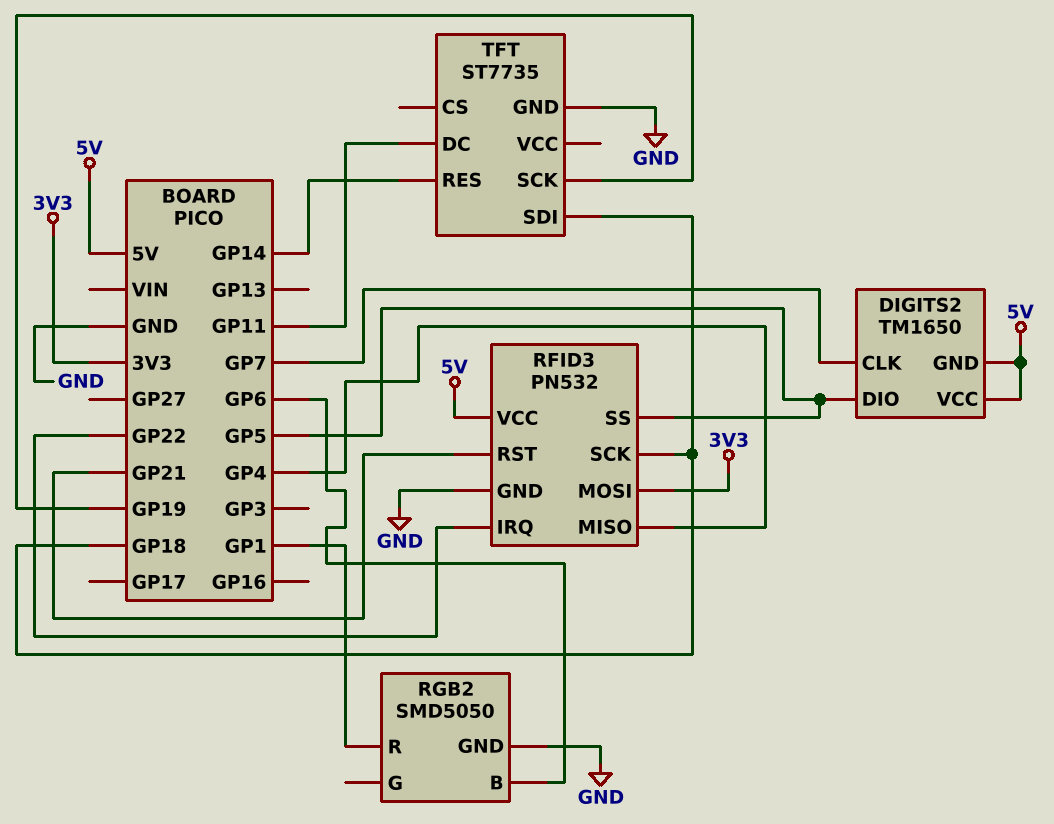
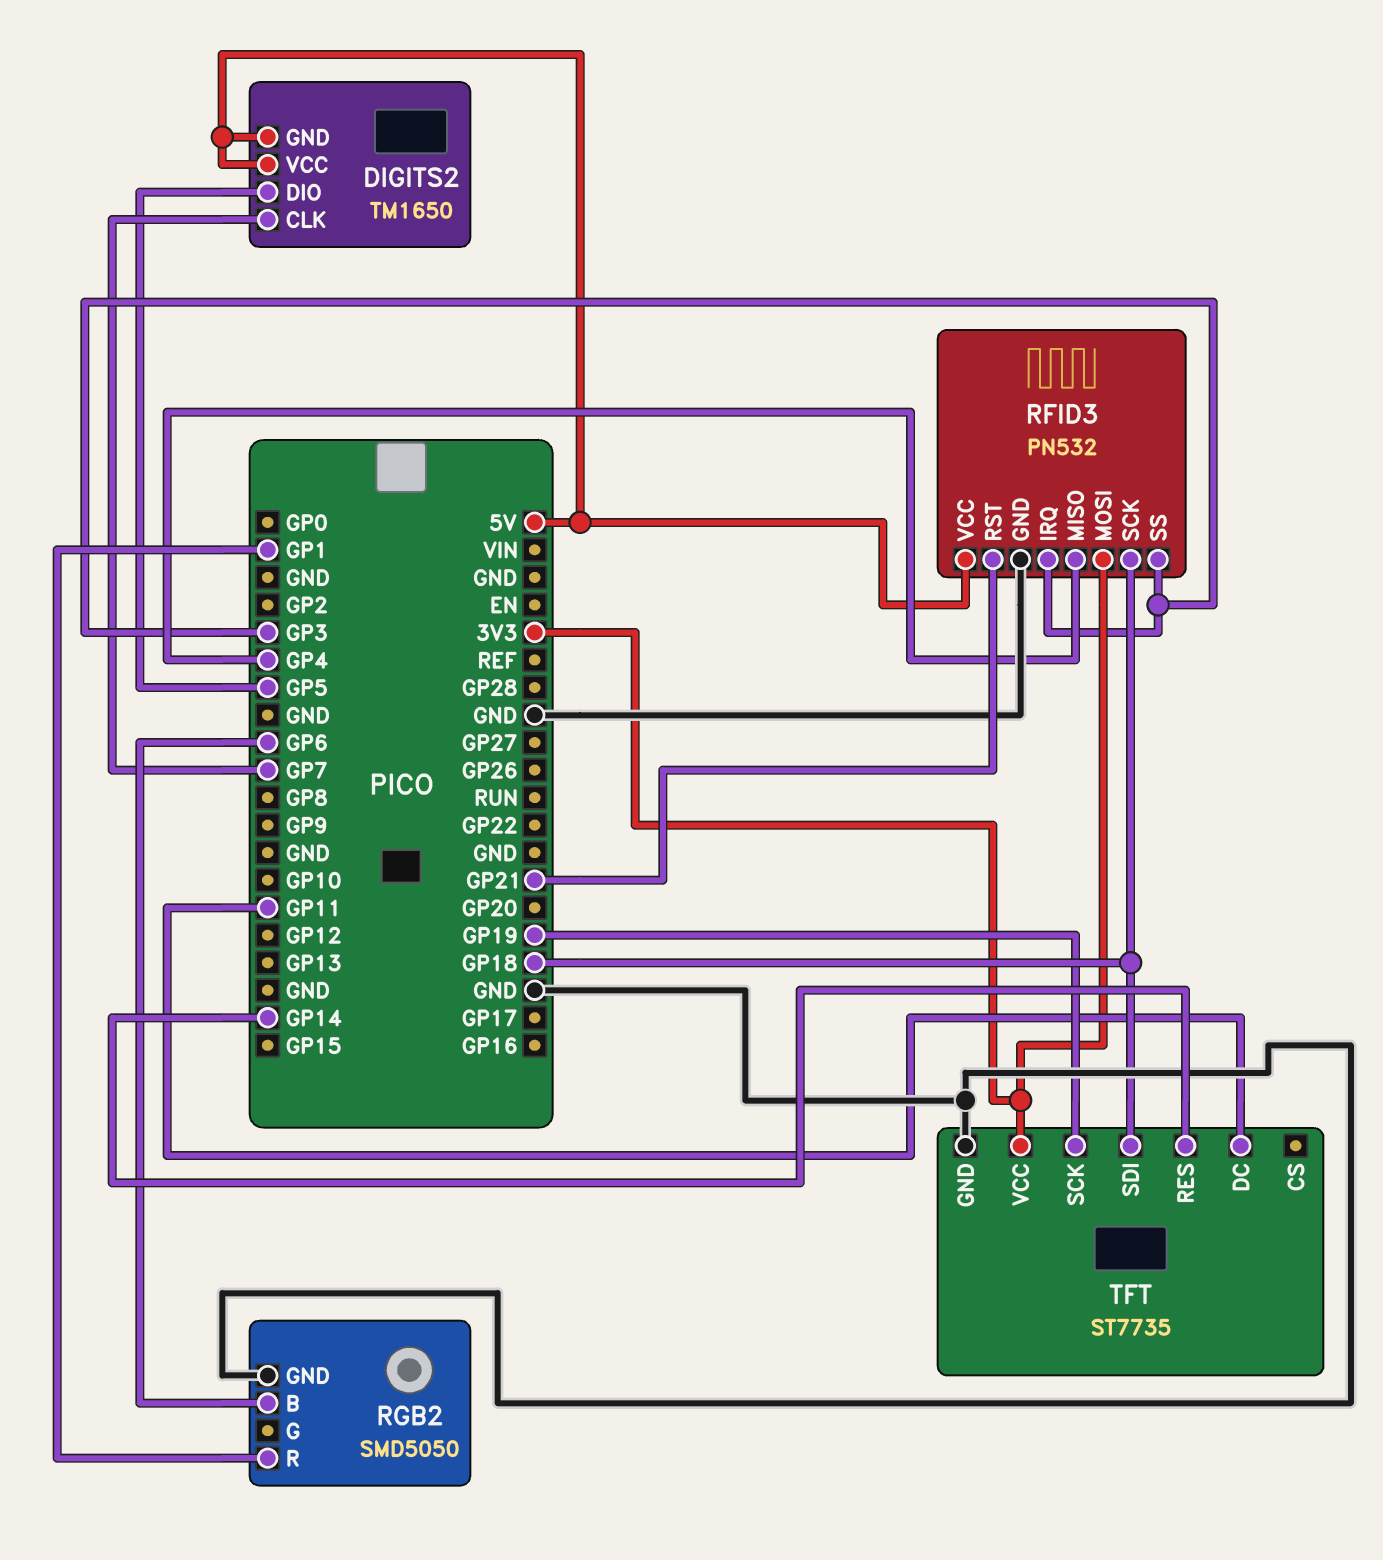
RFID3 pin IRQ: GP22 -> GP3
RFID3 pin SS: GP5 -> GP3
TFT pin VCC: none -> 3V3

